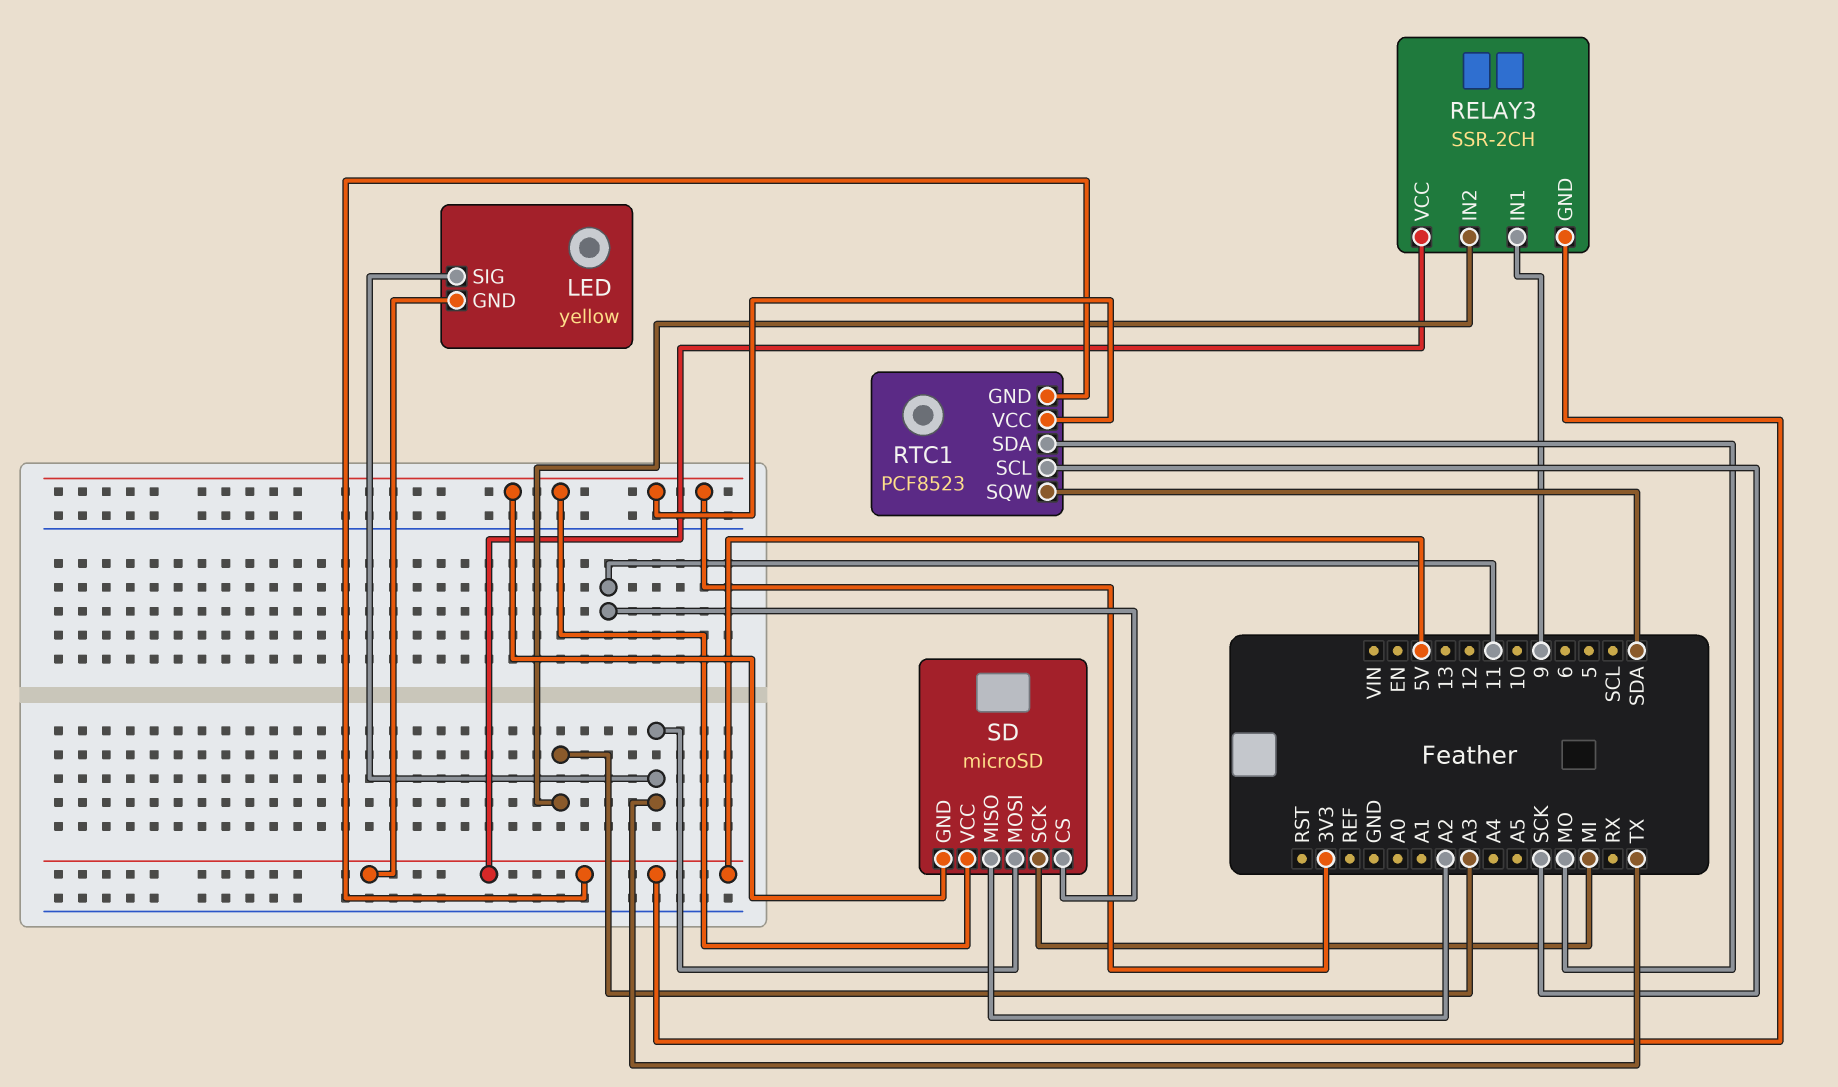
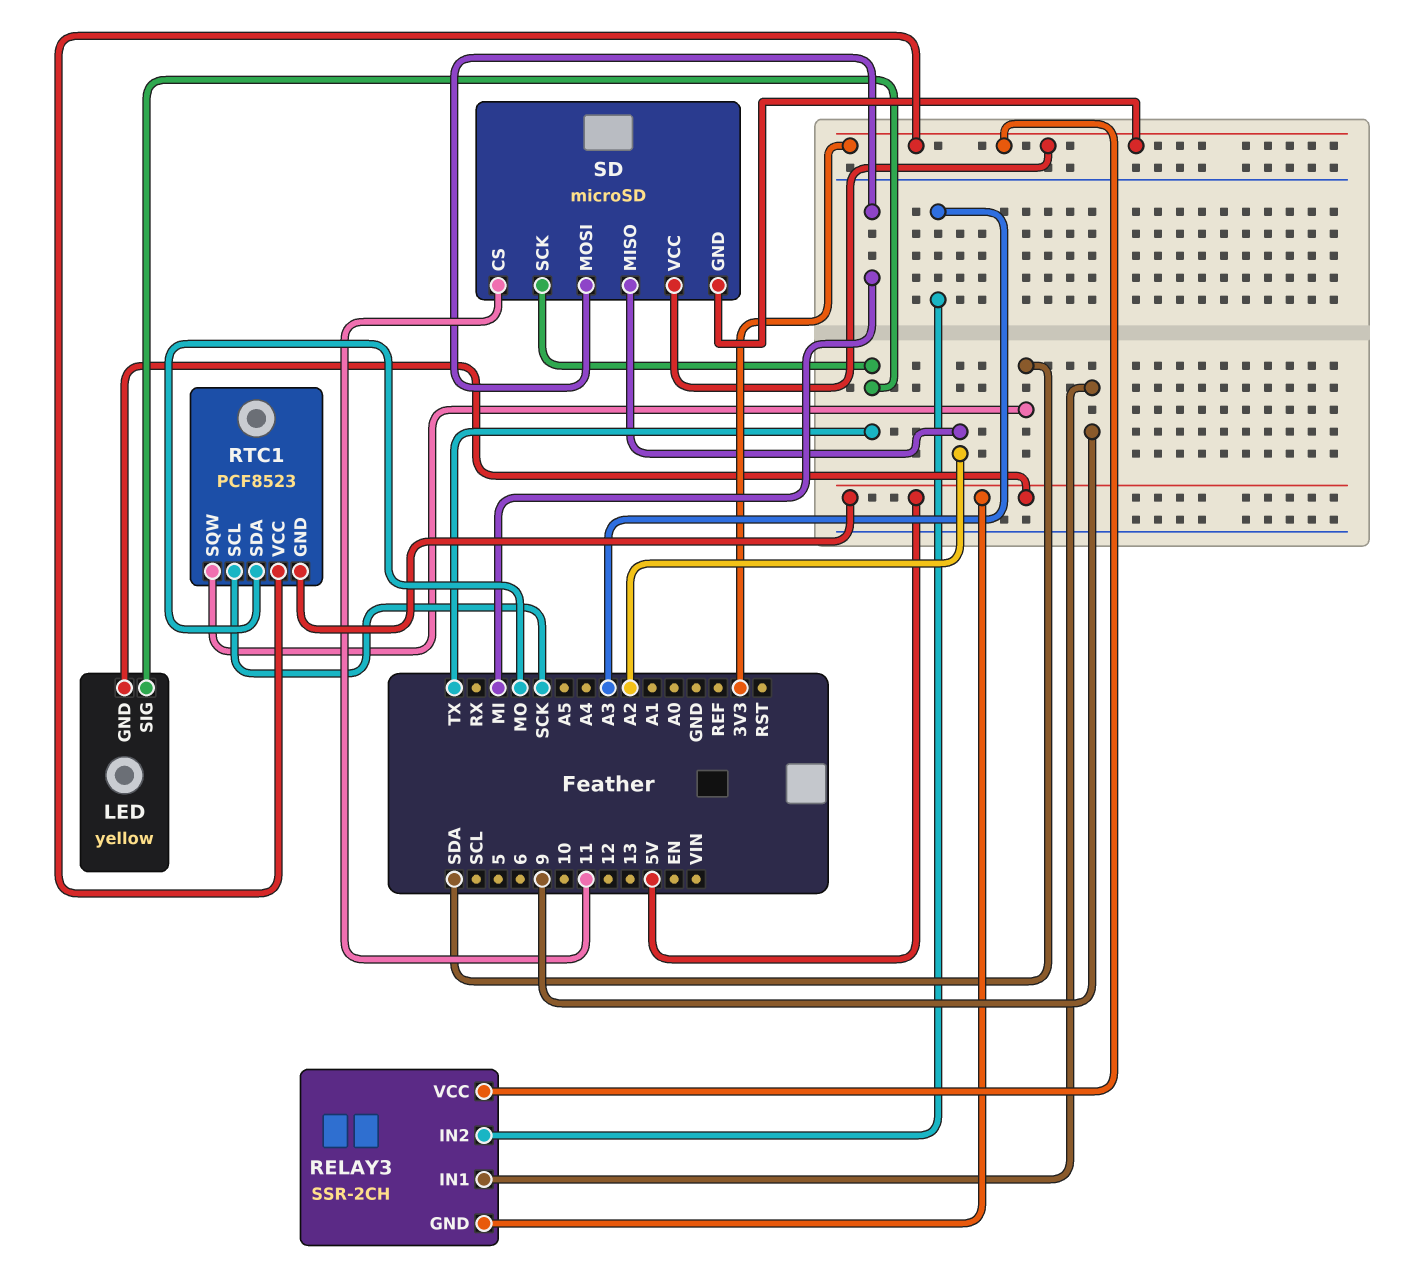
RELAY3 pin VCC: 5V -> 3V3
SD pin MOSI: TX -> MI
SD pin SCK: MI -> TX

